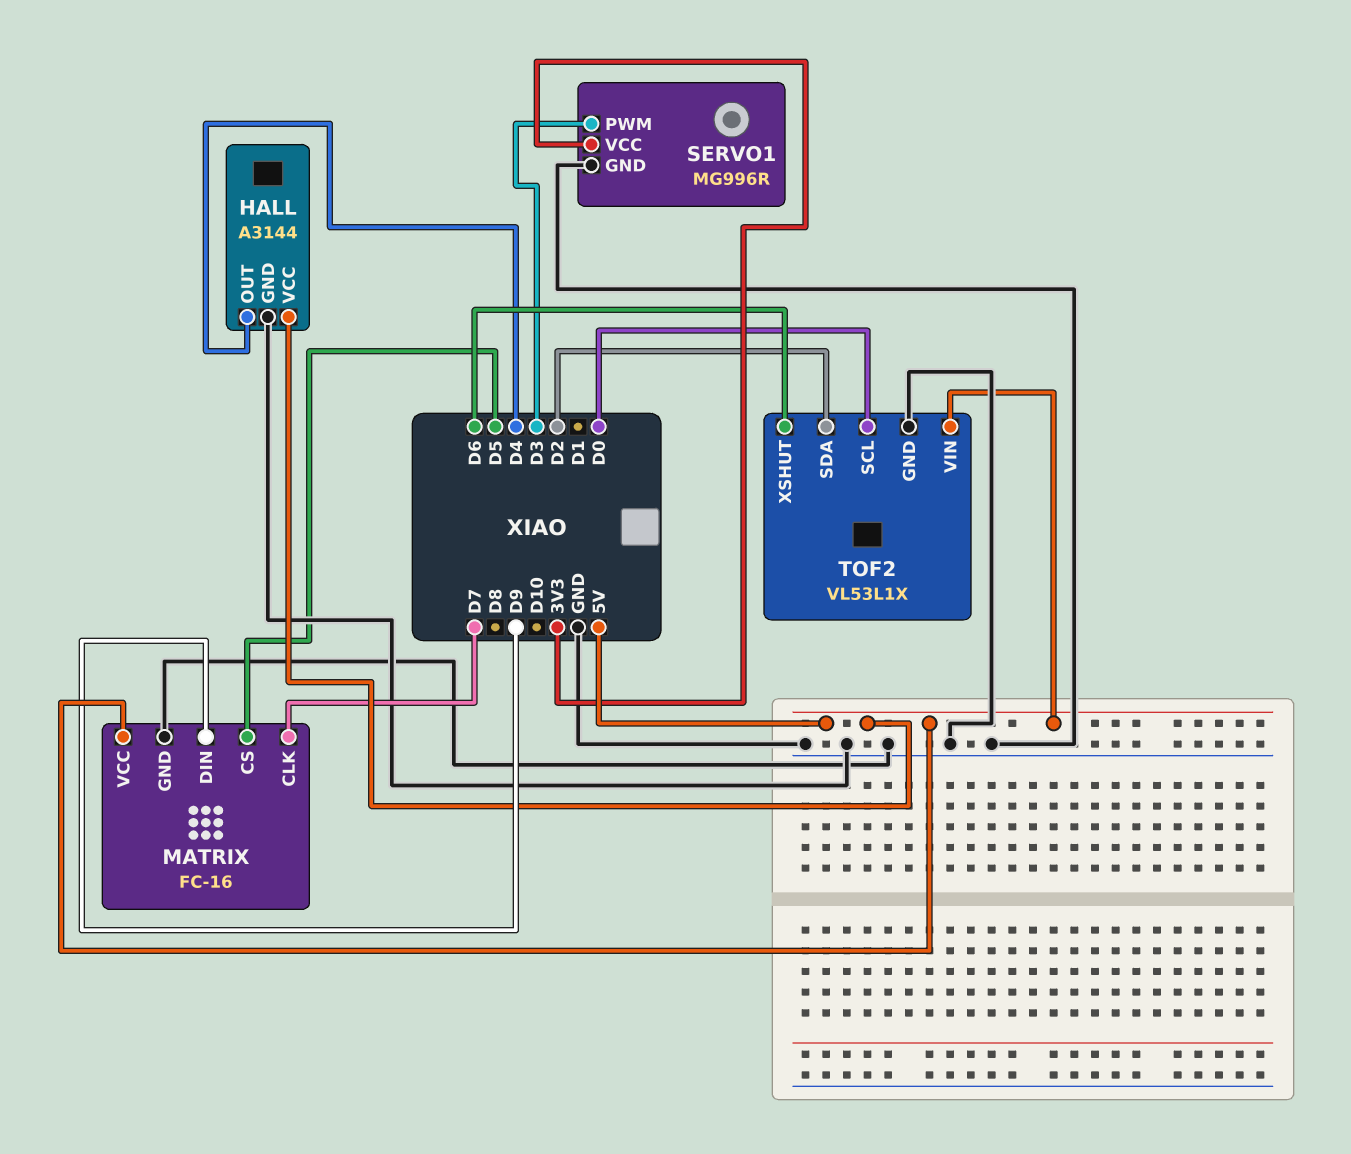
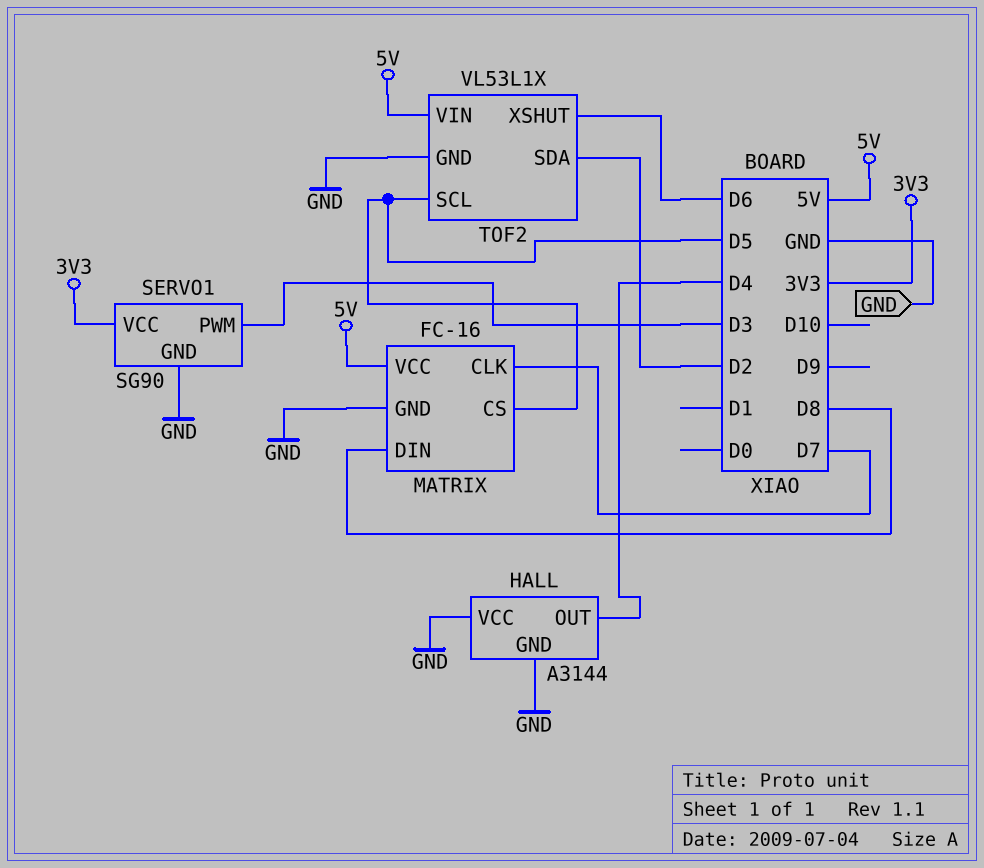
HALL pin VCC: 5V -> GND
MATRIX pin DIN: D9 -> D8
SERVO1: MG996R -> SG90
TOF2 pin SCL: D0 -> D5

